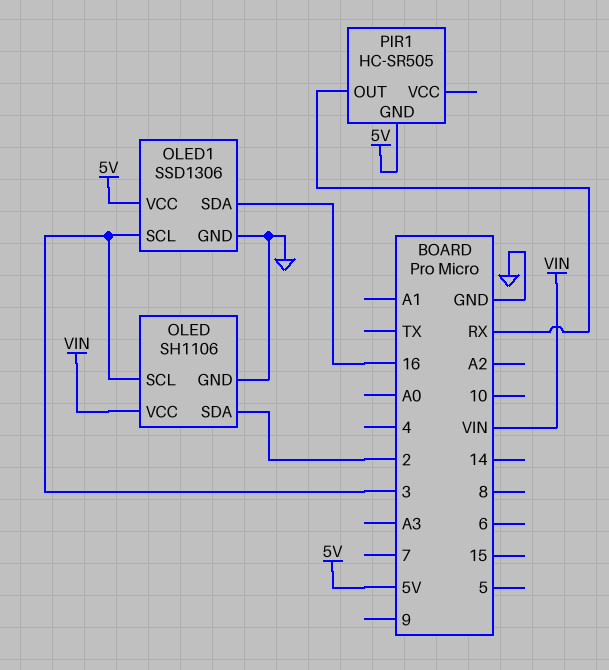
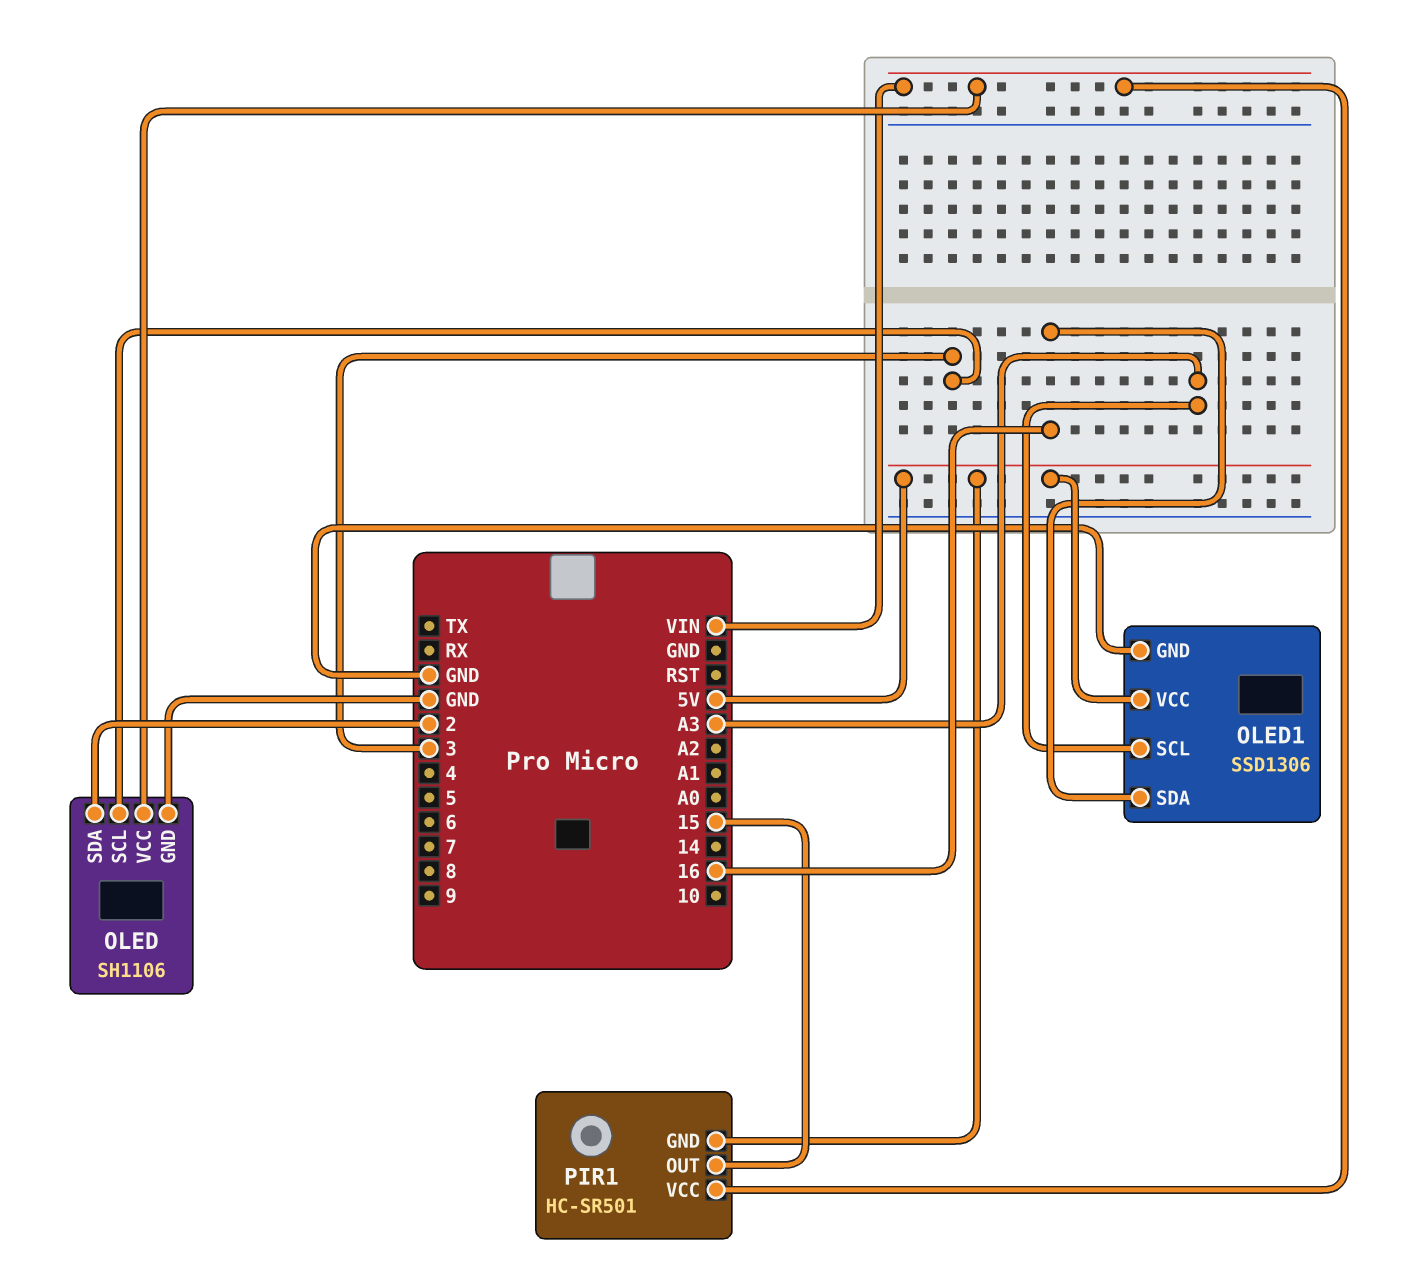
OLED1 pin SCL: 3 -> A3
PIR1: HC-SR505 -> HC-SR501
PIR1 pin OUT: RX -> 15
PIR1 pin VCC: none -> VIN

